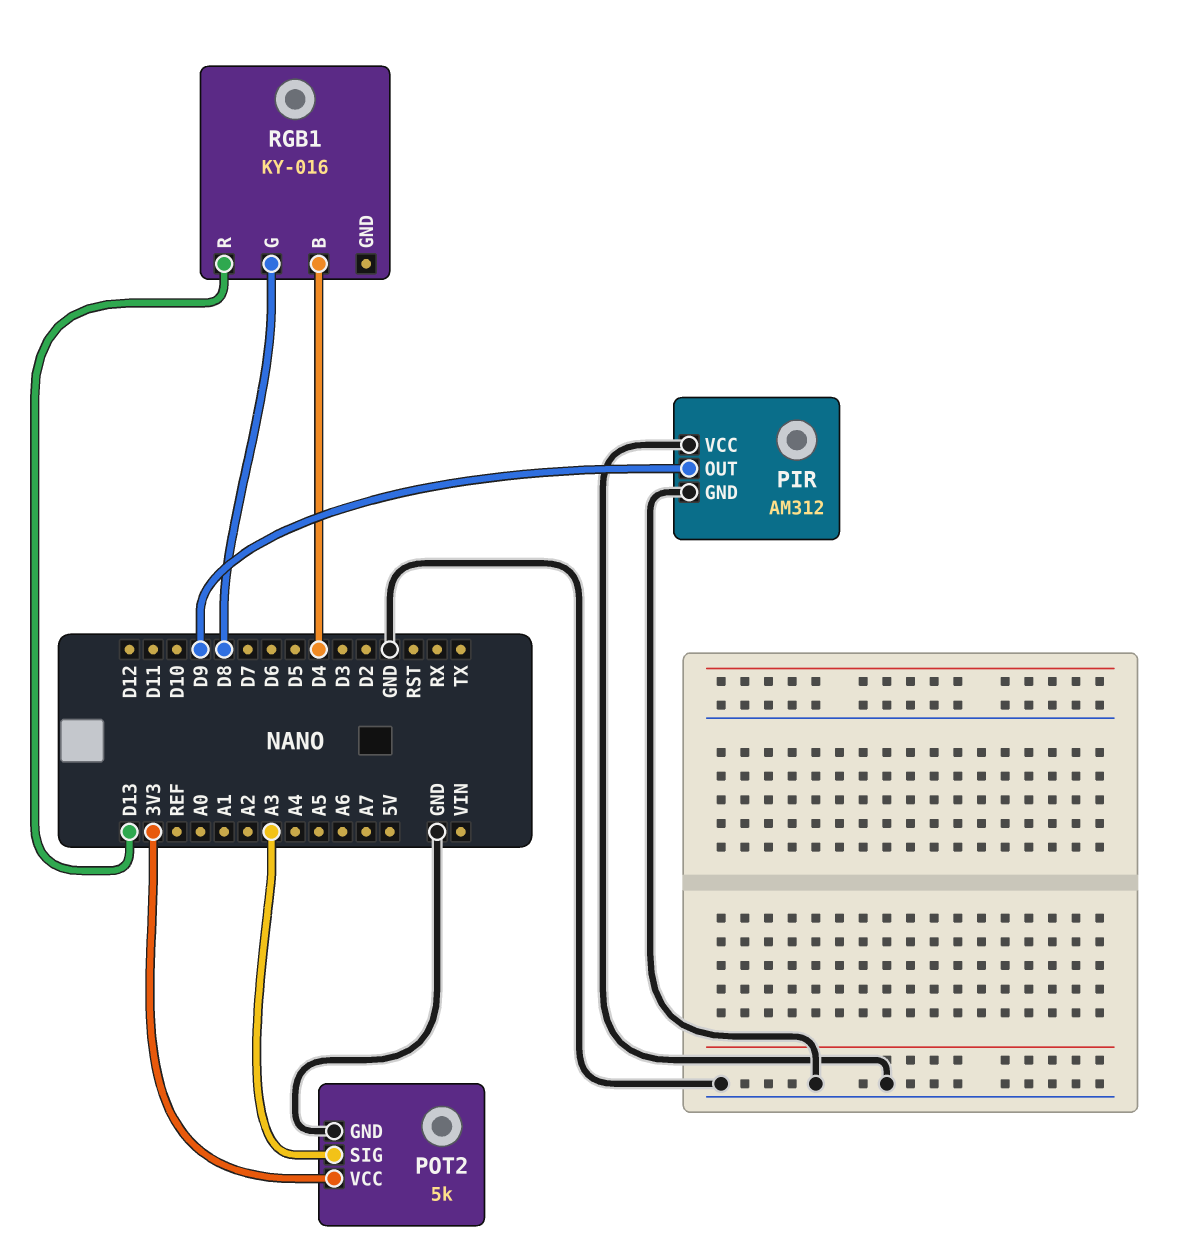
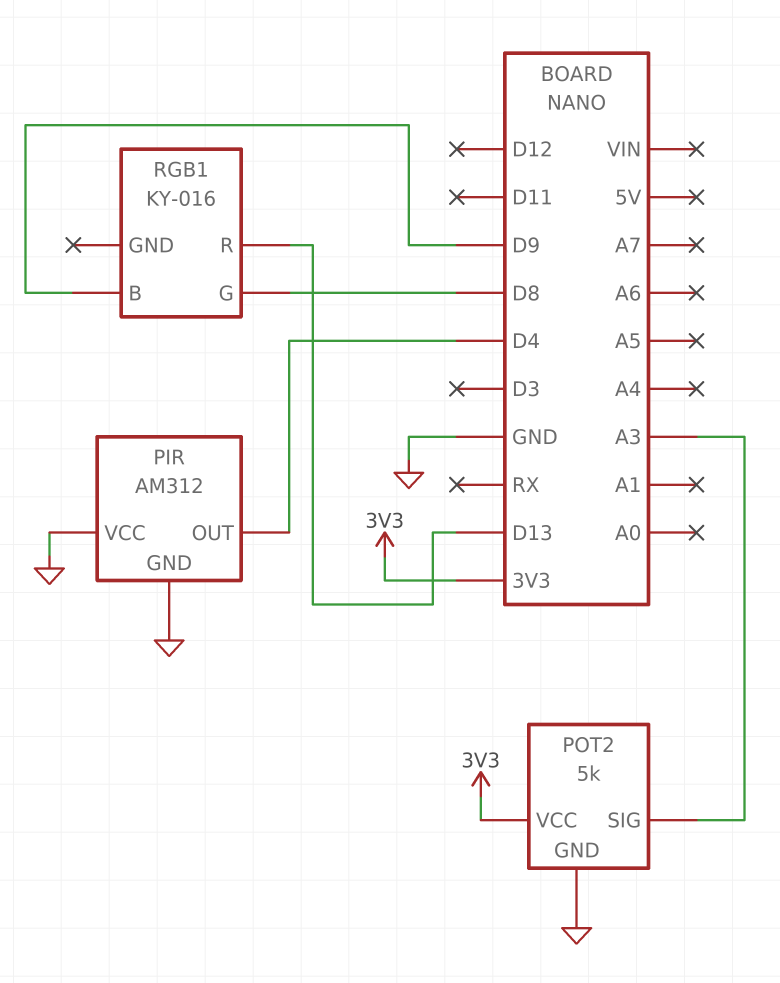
PIR pin OUT: D9 -> D4
RGB1 pin B: D4 -> D9

